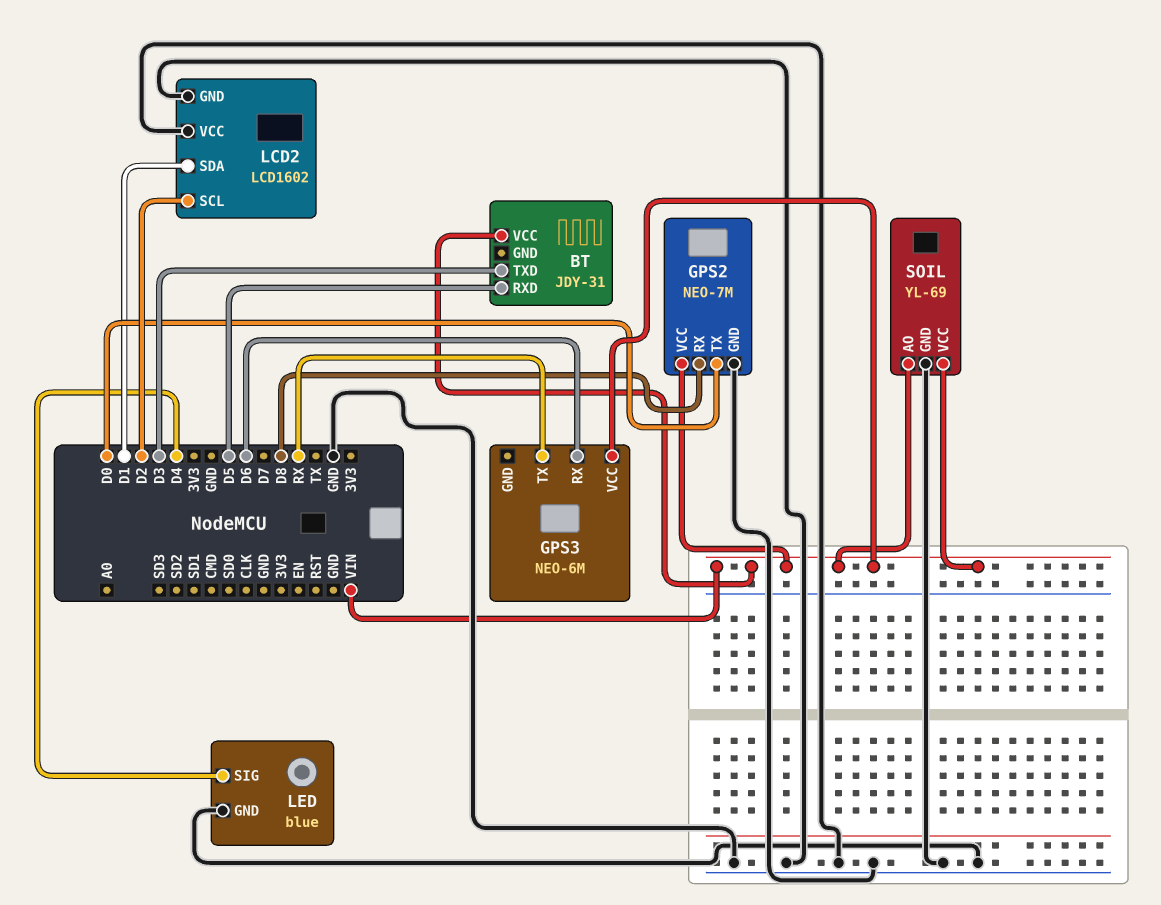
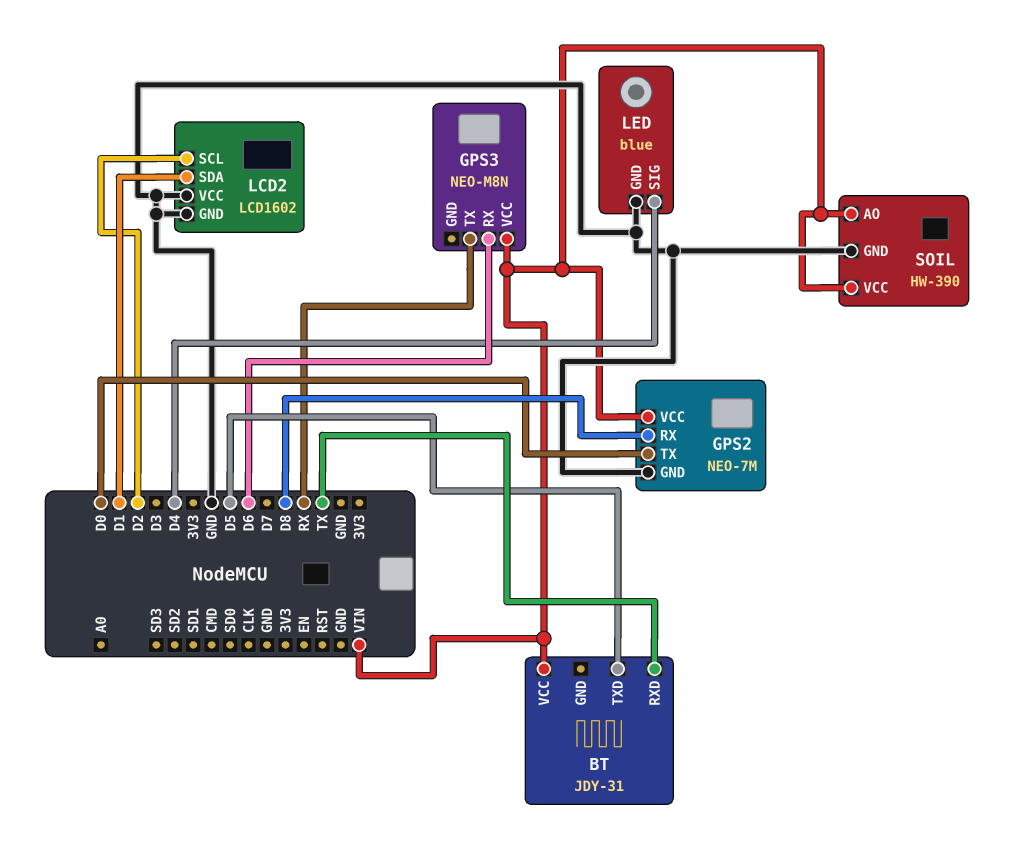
BT pin RXD: D5 -> TX
BT pin TXD: D3 -> D5
GPS3: NEO-6M -> NEO-M8N
SOIL: YL-69 -> HW-390

